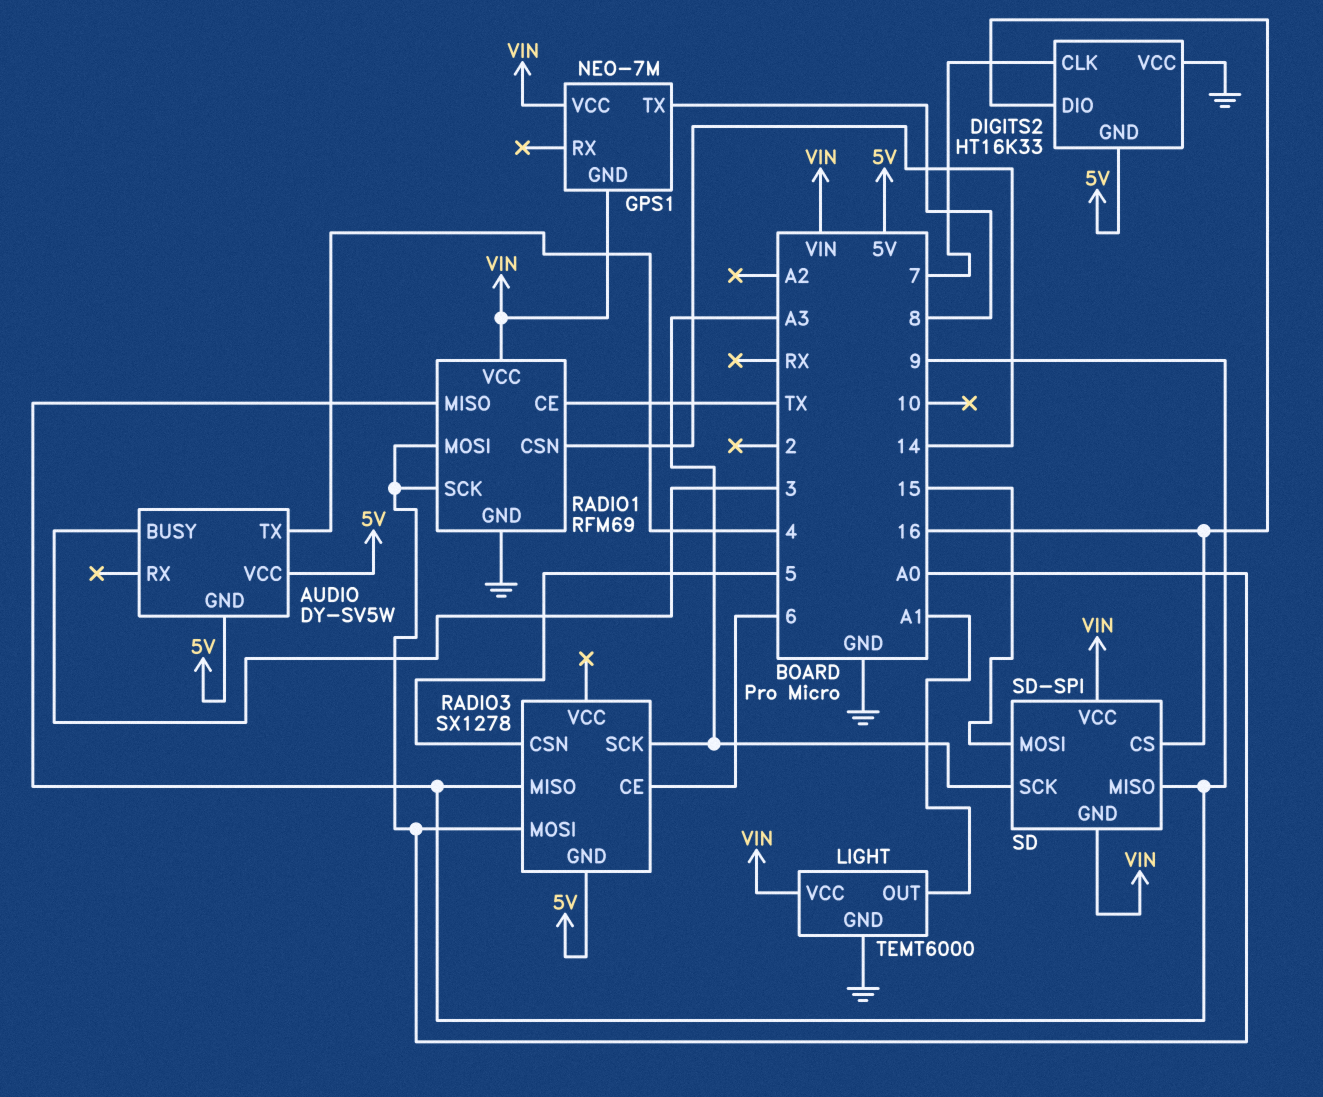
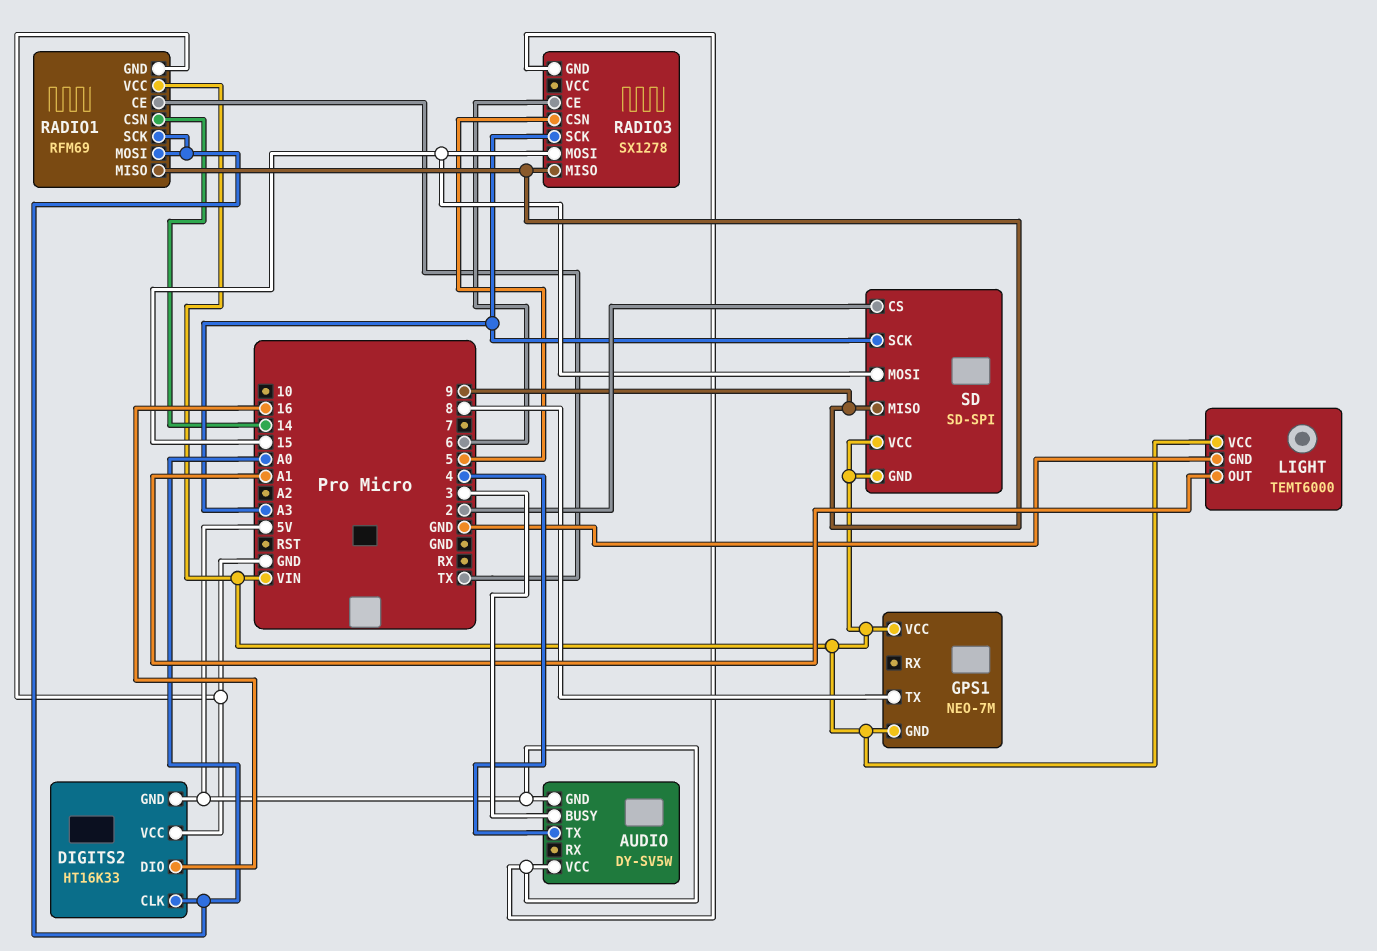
DIGITS2 pin CLK: 7 -> A0
RADIO3 pin MOSI: A0 -> 15
SD pin CS: 16 -> 2

